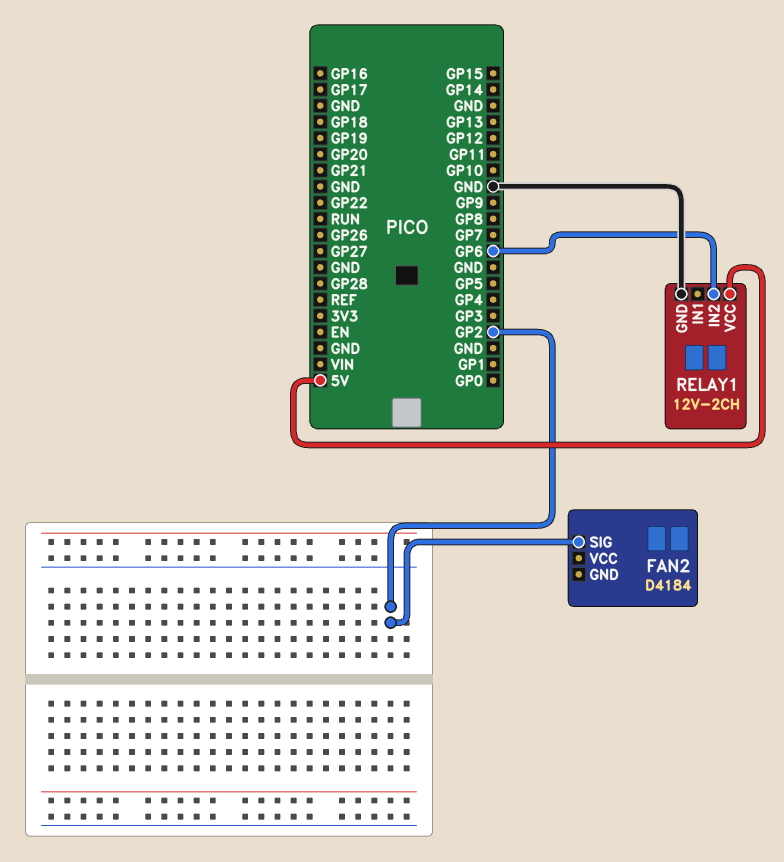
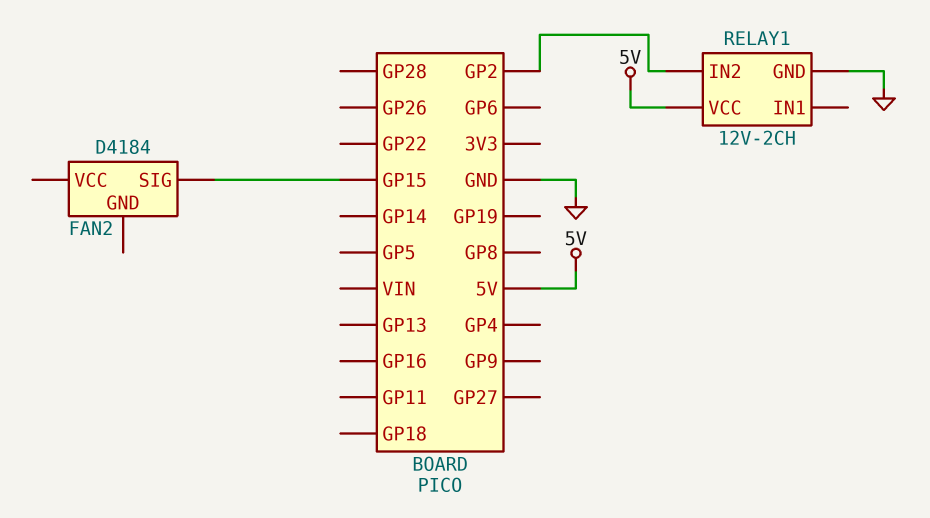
FAN2 pin SIG: GP2 -> GP15
RELAY1 pin IN2: GP6 -> GP2

